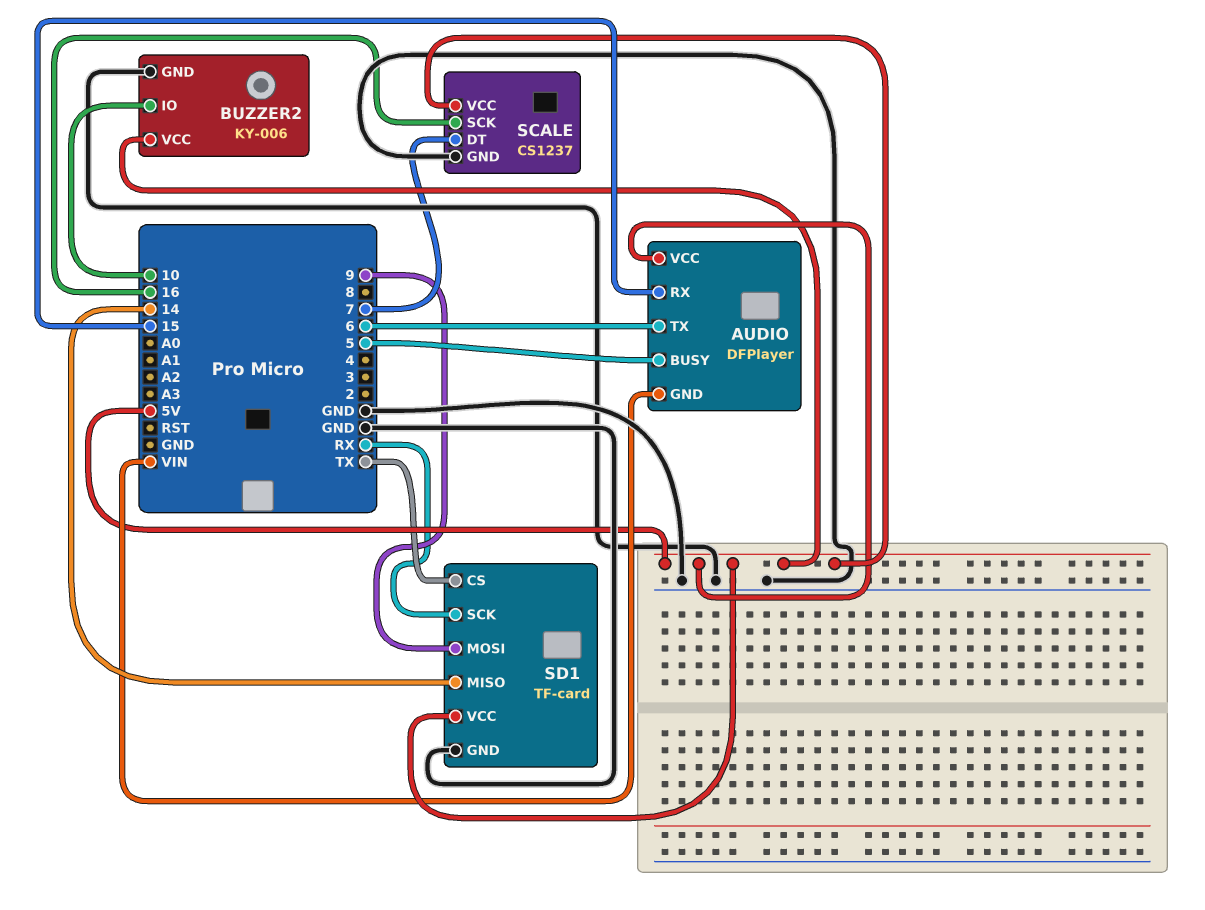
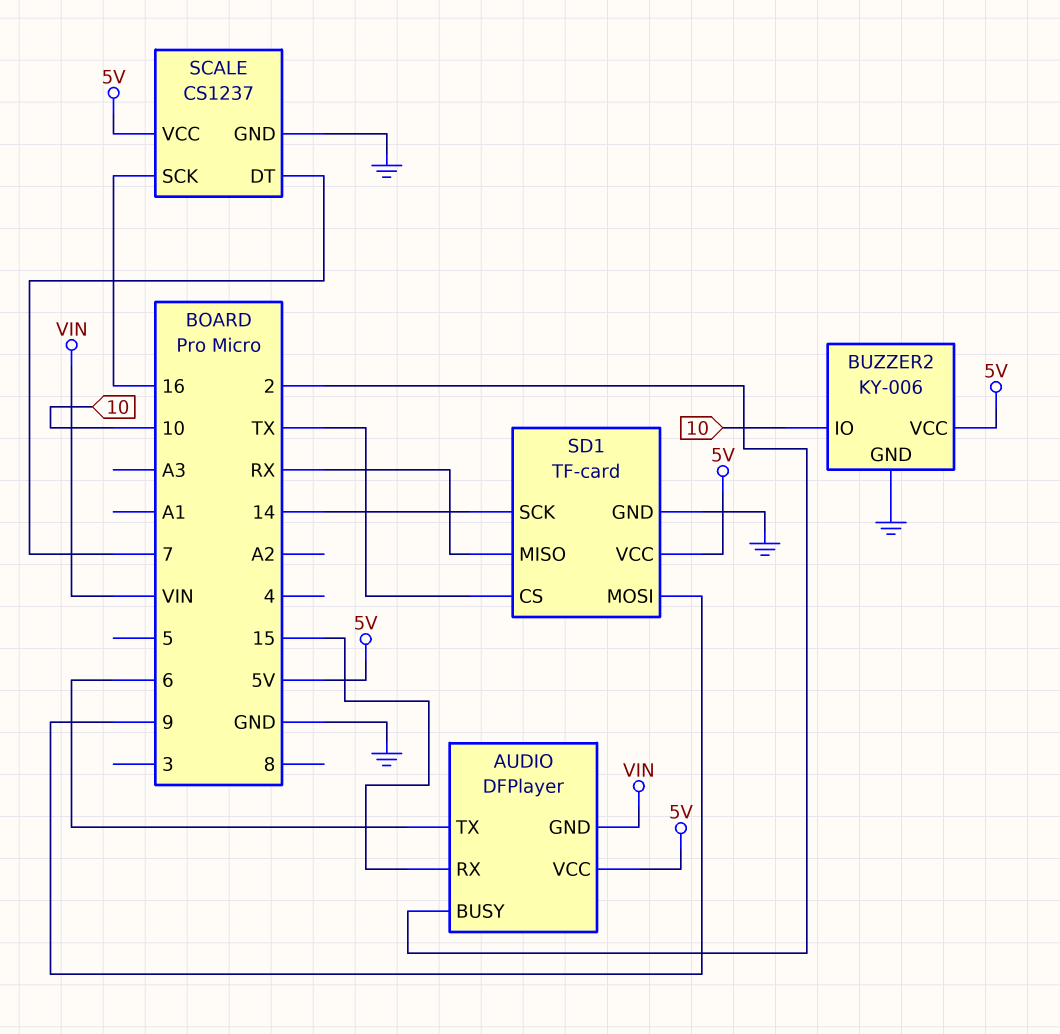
AUDIO pin BUSY: 5 -> 2
SD1 pin MISO: 14 -> RX
SD1 pin SCK: RX -> 14

